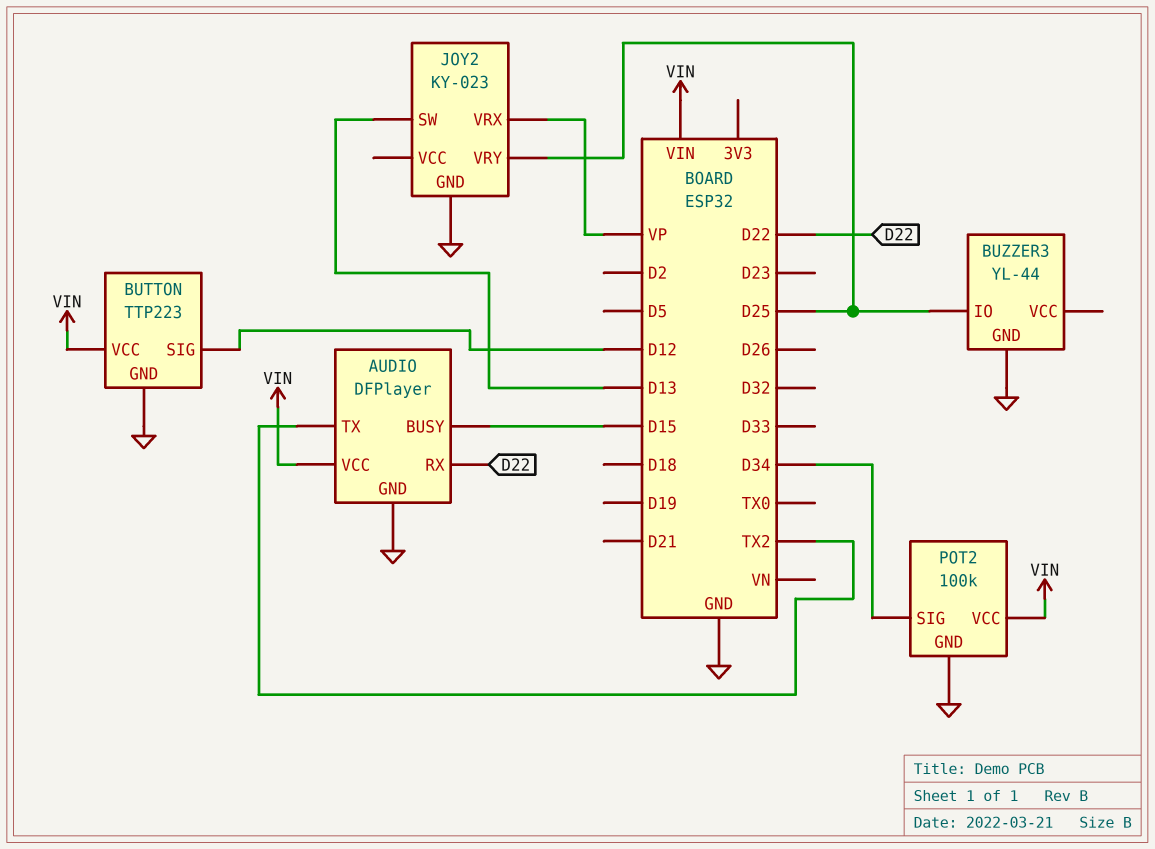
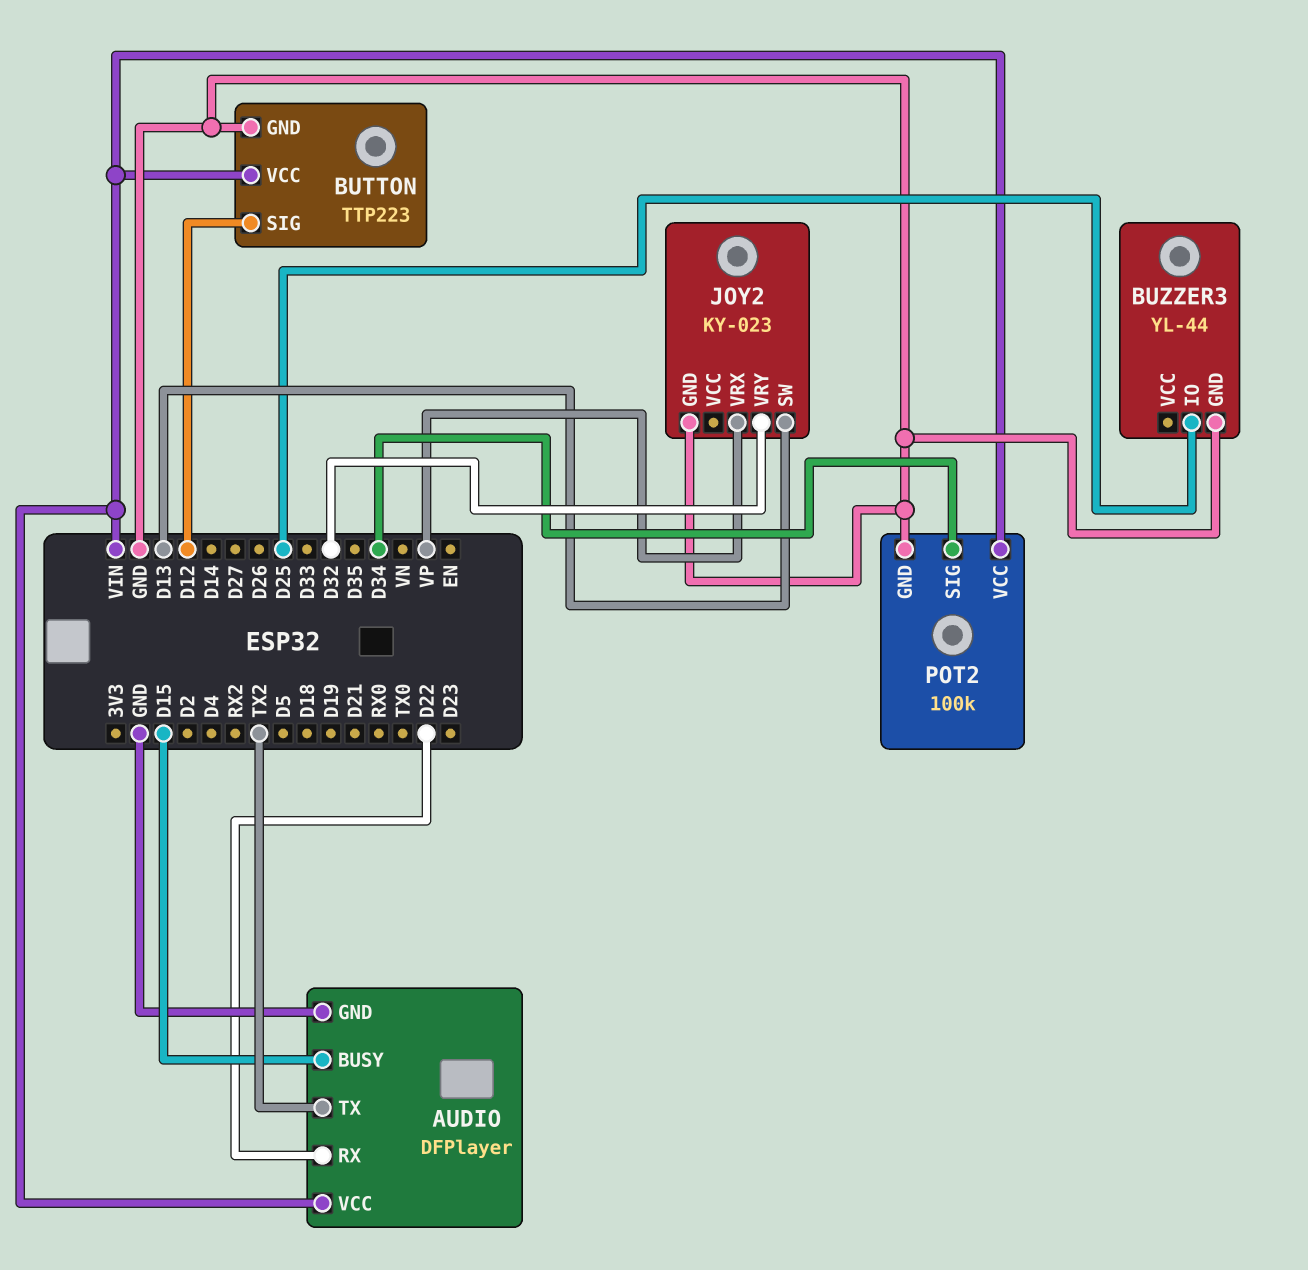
JOY2 pin VRY: D25 -> D32

